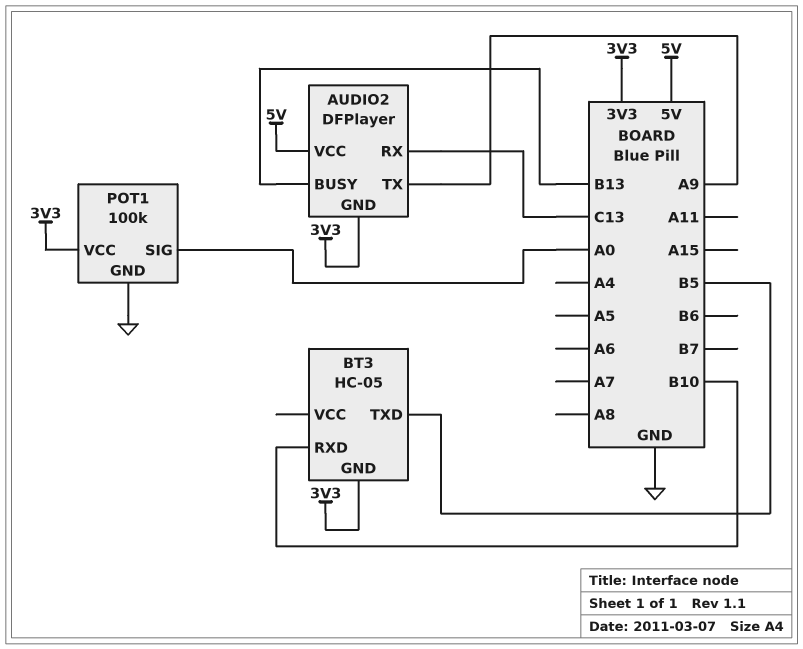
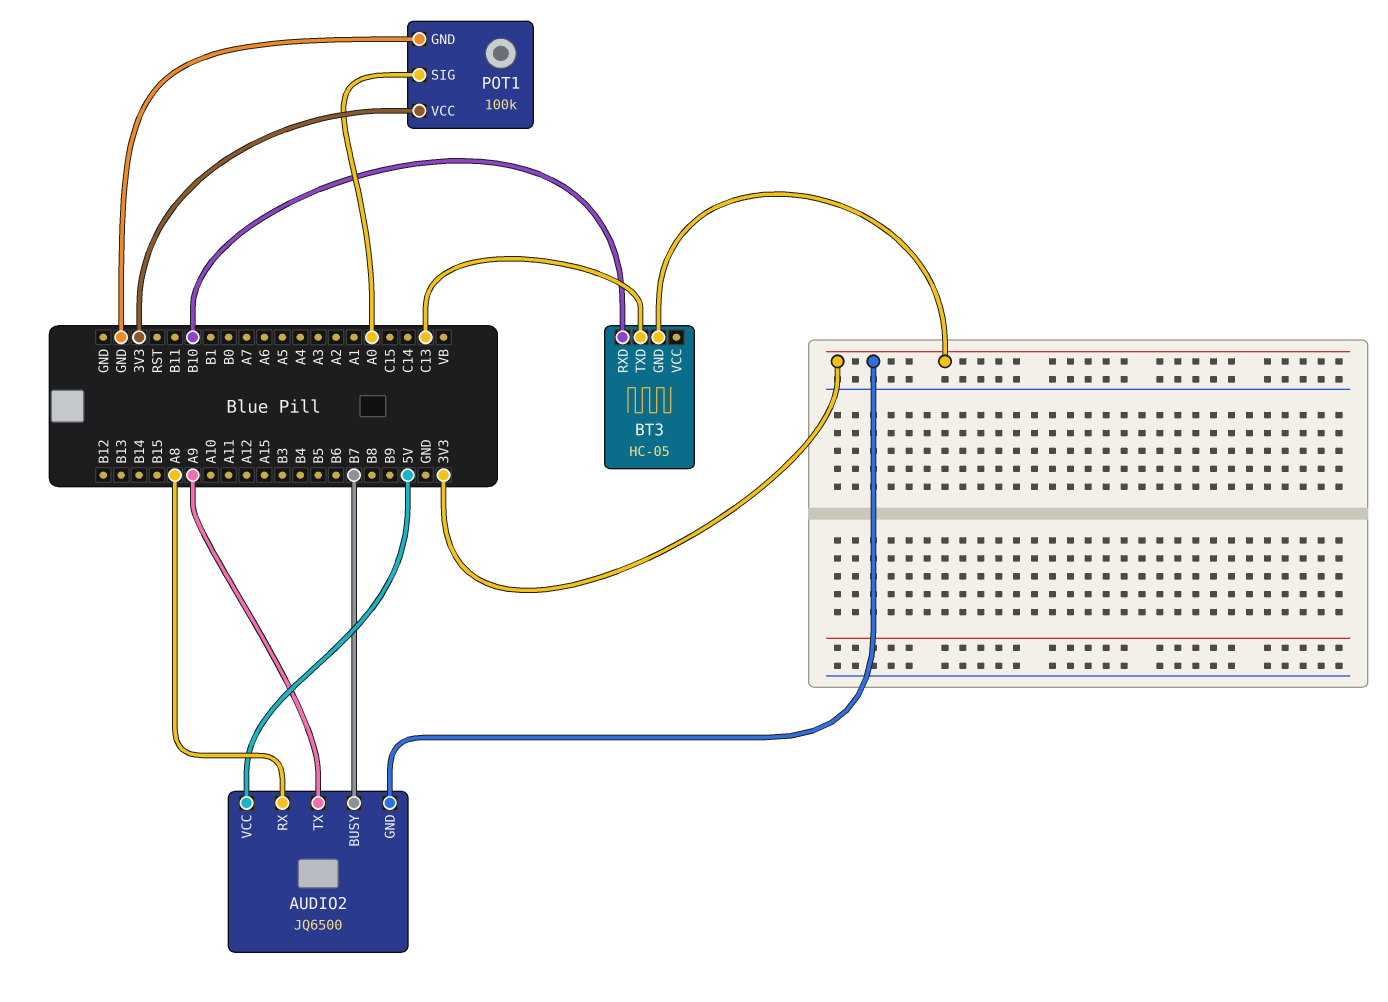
AUDIO2: DFPlayer -> JQ6500
AUDIO2 pin BUSY: B13 -> B7
AUDIO2 pin RX: C13 -> A8
BT3 pin TXD: B5 -> C13

